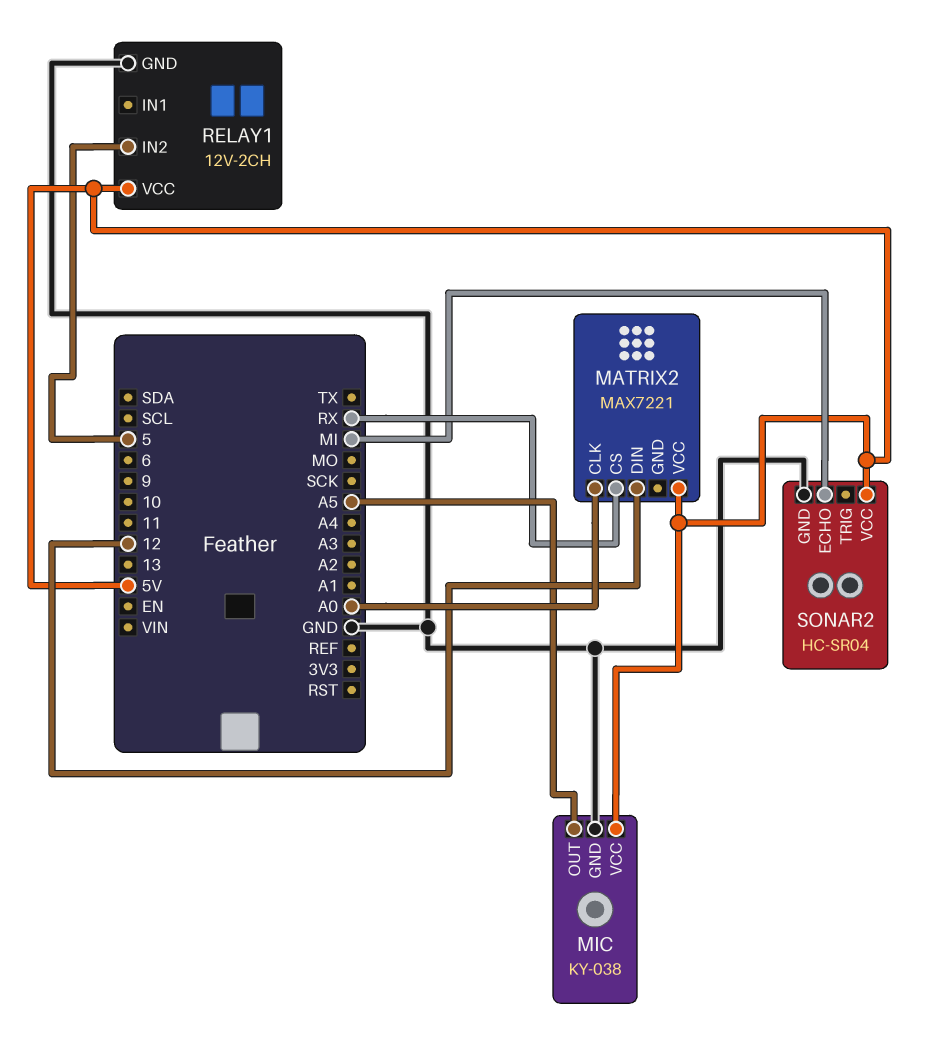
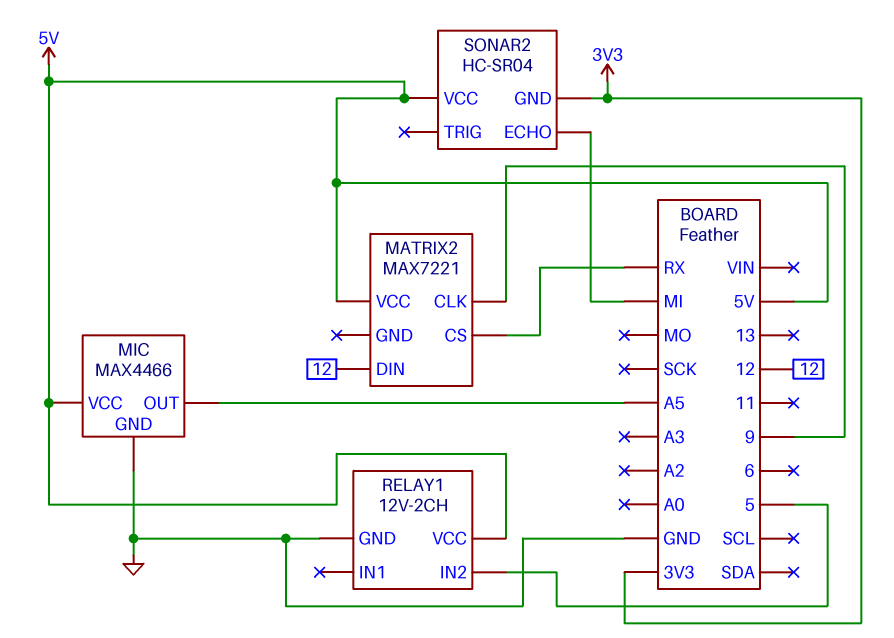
MATRIX2 pin CLK: A0 -> 9
MIC: KY-038 -> MAX4466
SONAR2 pin GND: GND -> 3V3

